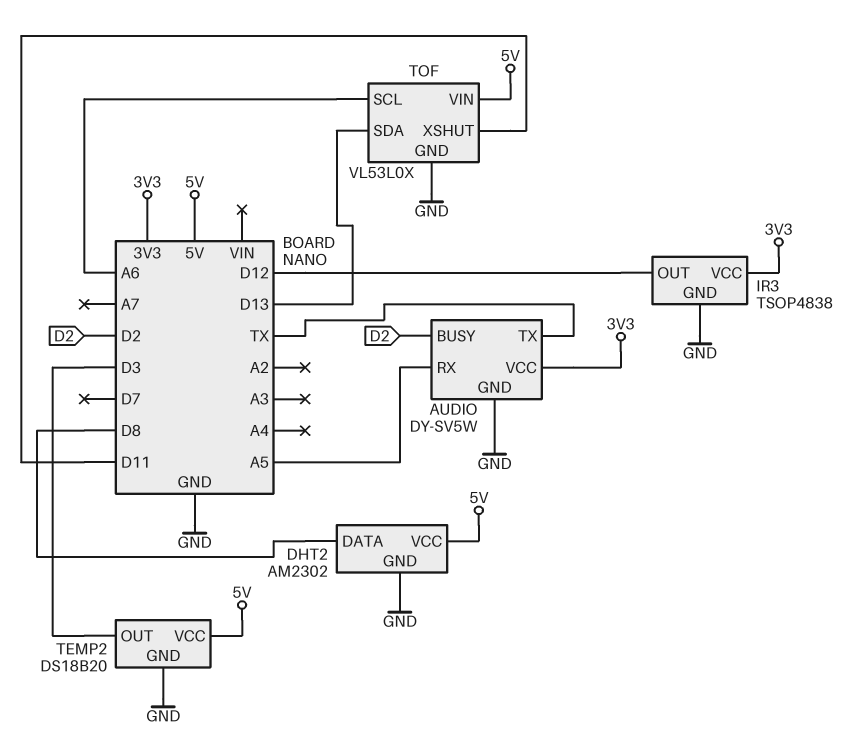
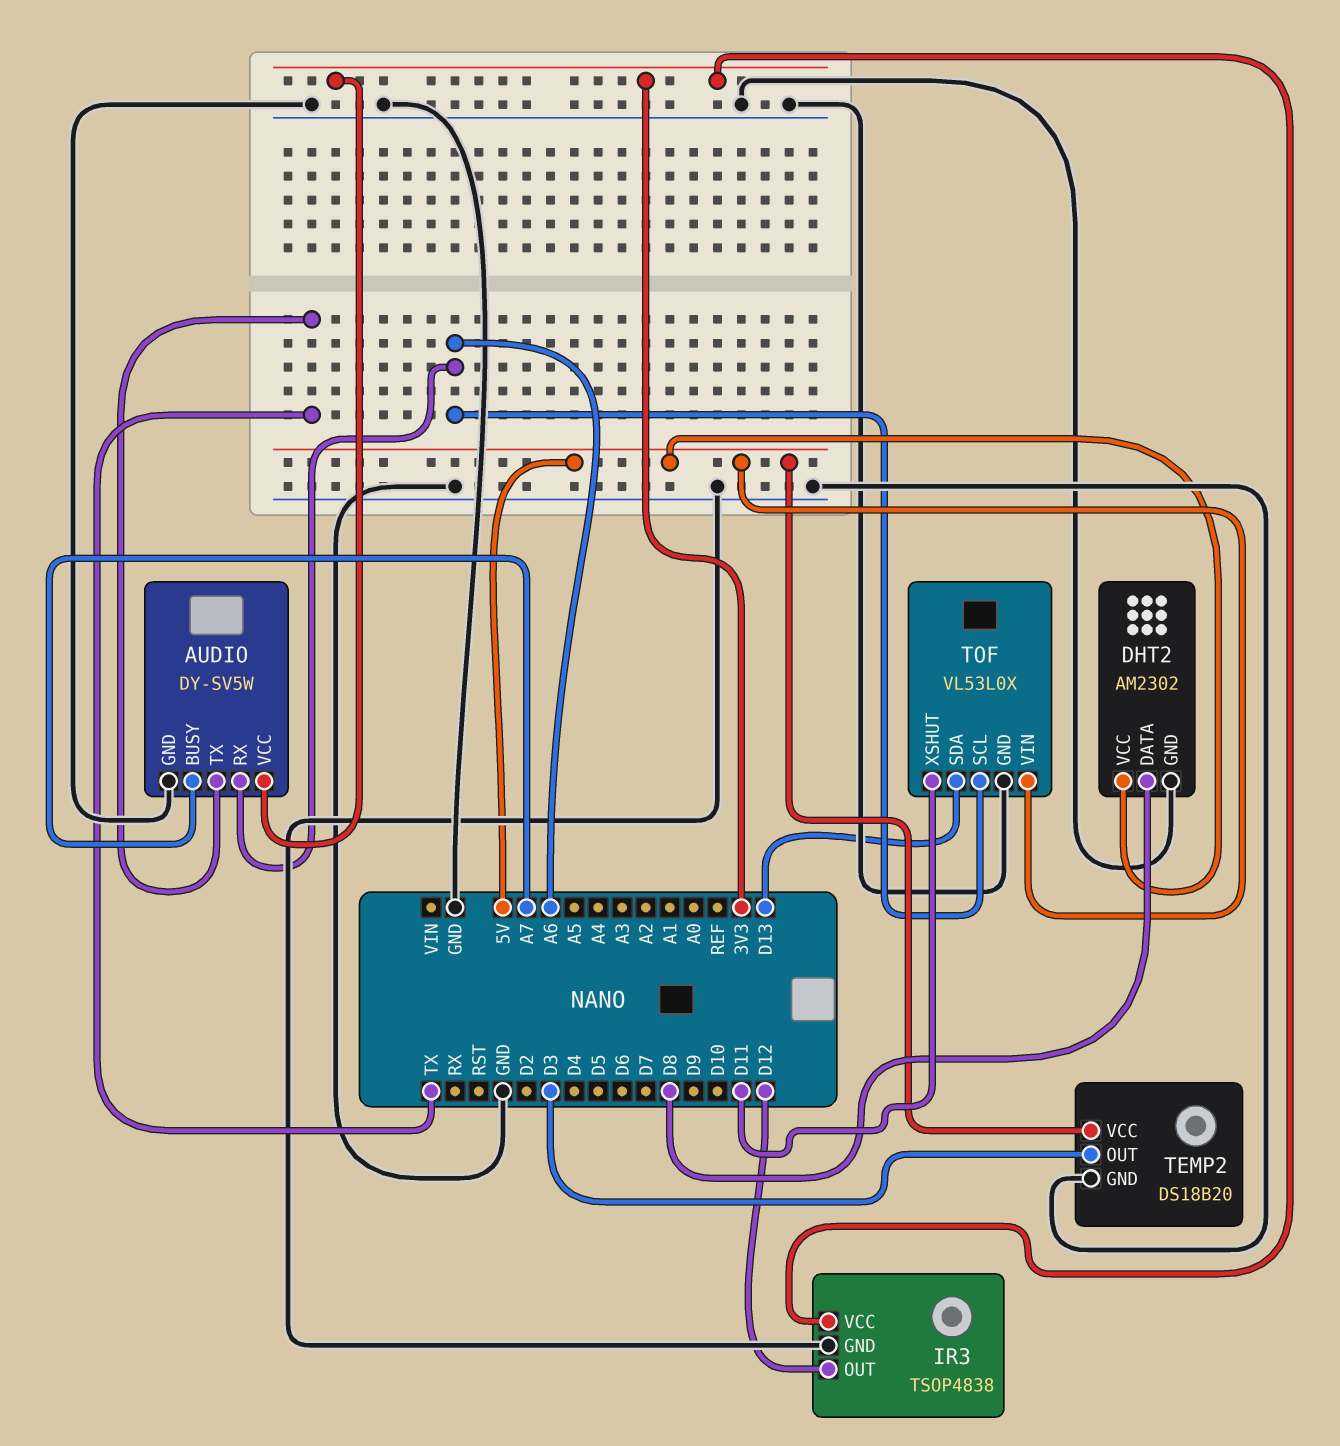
AUDIO pin BUSY: D2 -> A7
AUDIO pin RX: A5 -> A6

